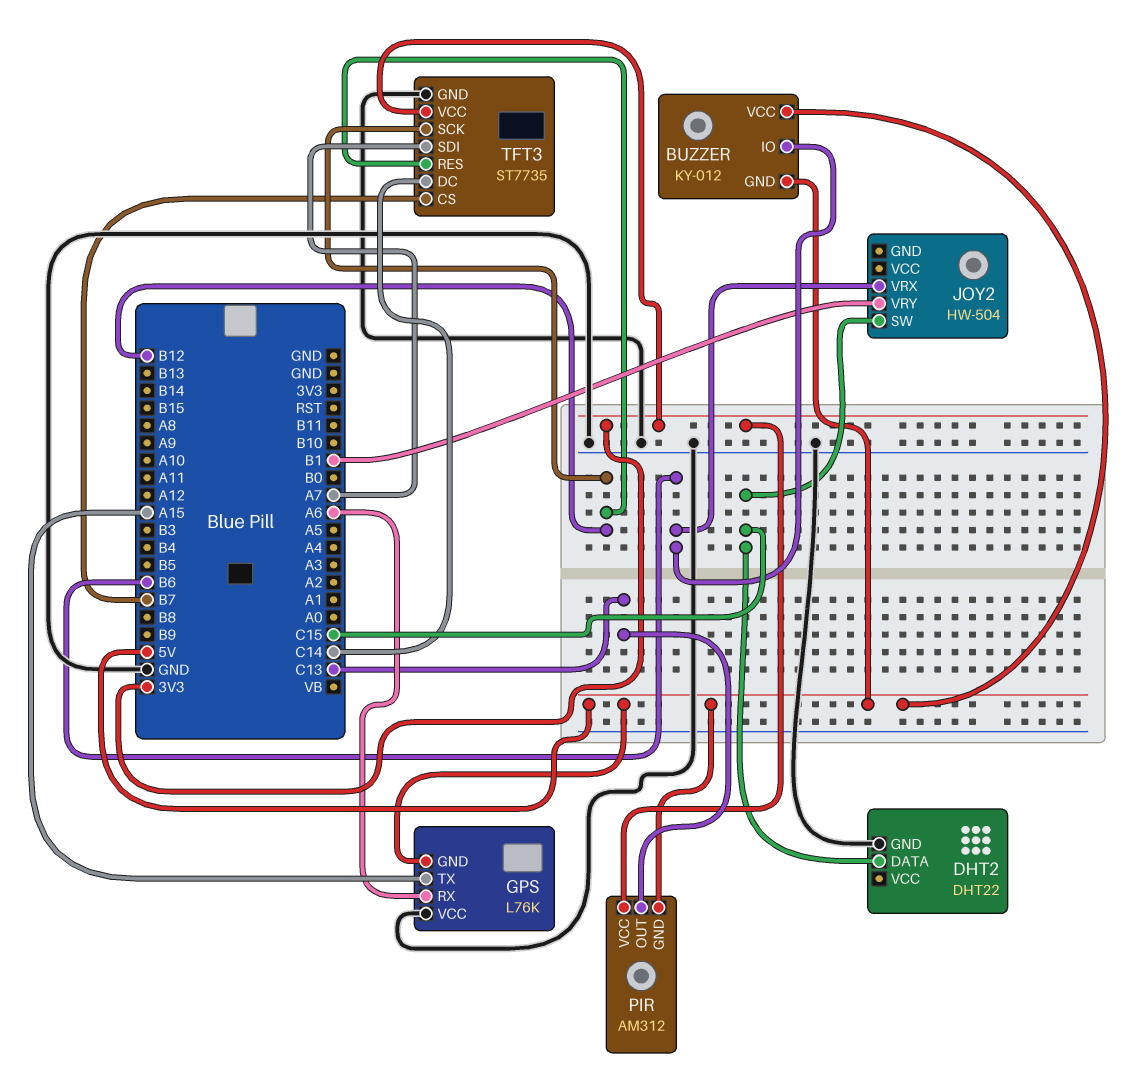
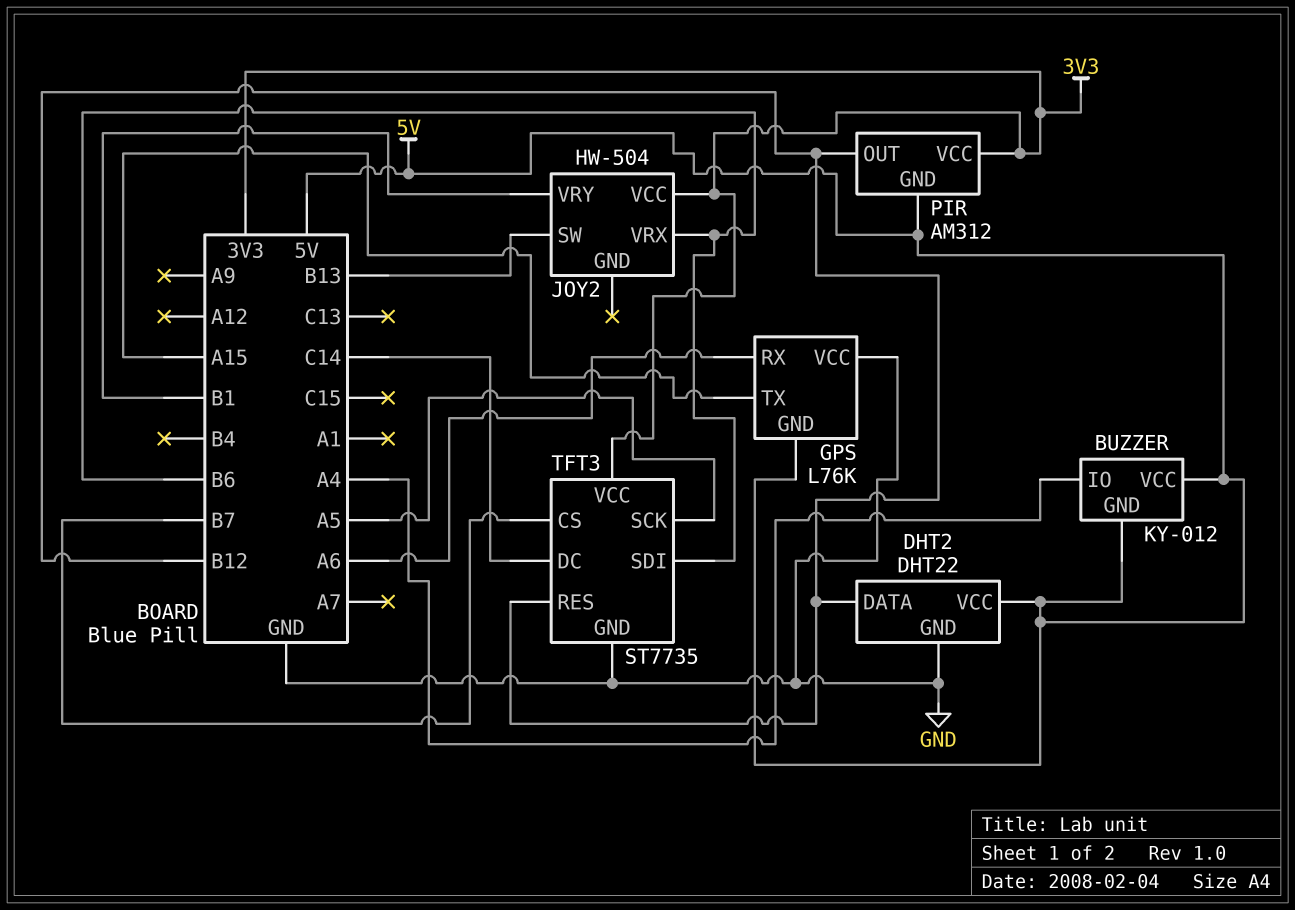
BUZZER pin IO: B6 -> A4
DHT2 pin DATA: C15 -> B12
DHT2 pin VCC: none -> 5V
JOY2 pin SW: C15 -> B13
JOY2 pin VCC: none -> 3V3
PIR pin OUT: C13 -> B12
TFT3 pin SCK: B12 -> A5
TFT3 pin SDI: A7 -> B6

